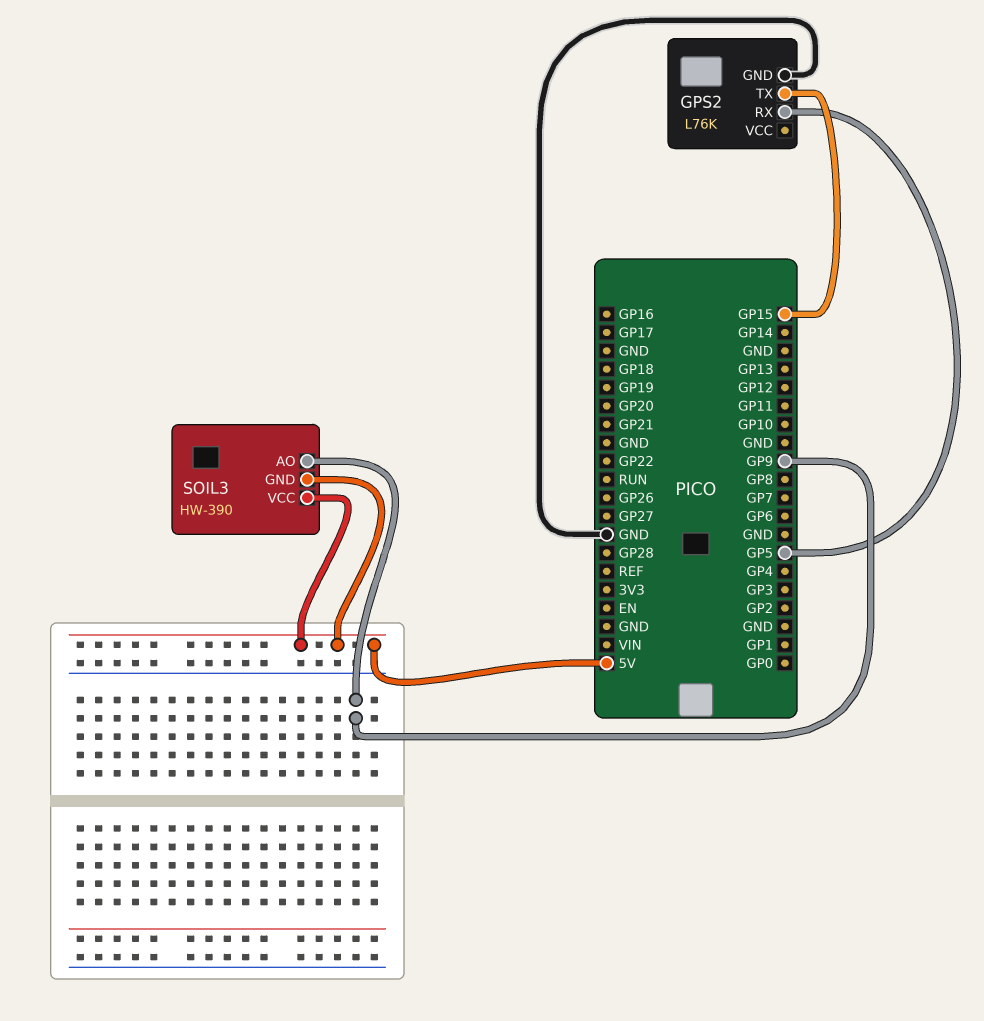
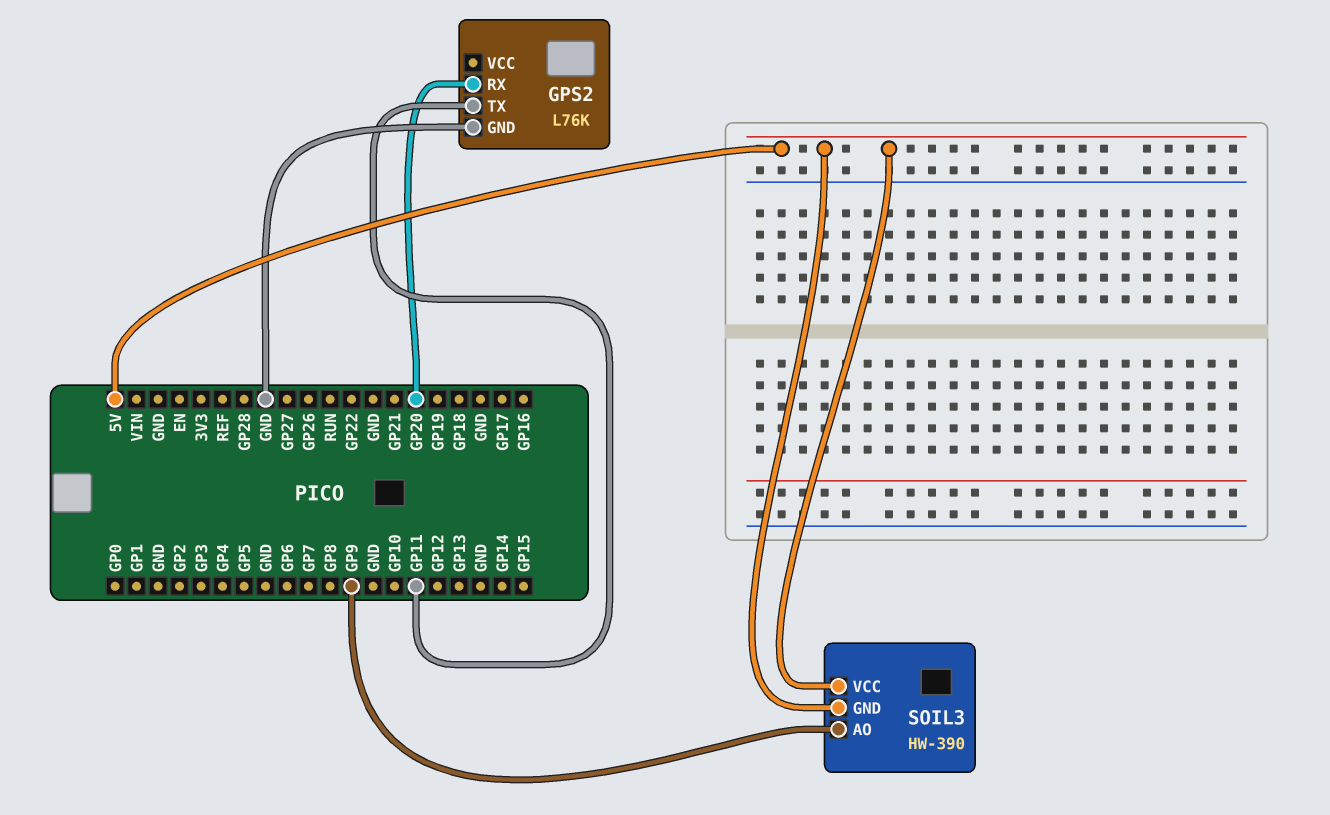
GPS2 pin RX: GP5 -> GP20
GPS2 pin TX: GP15 -> GP11

